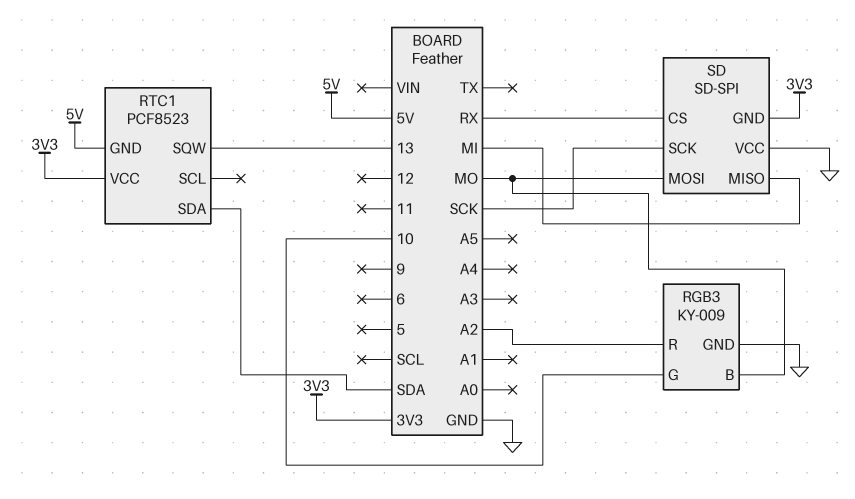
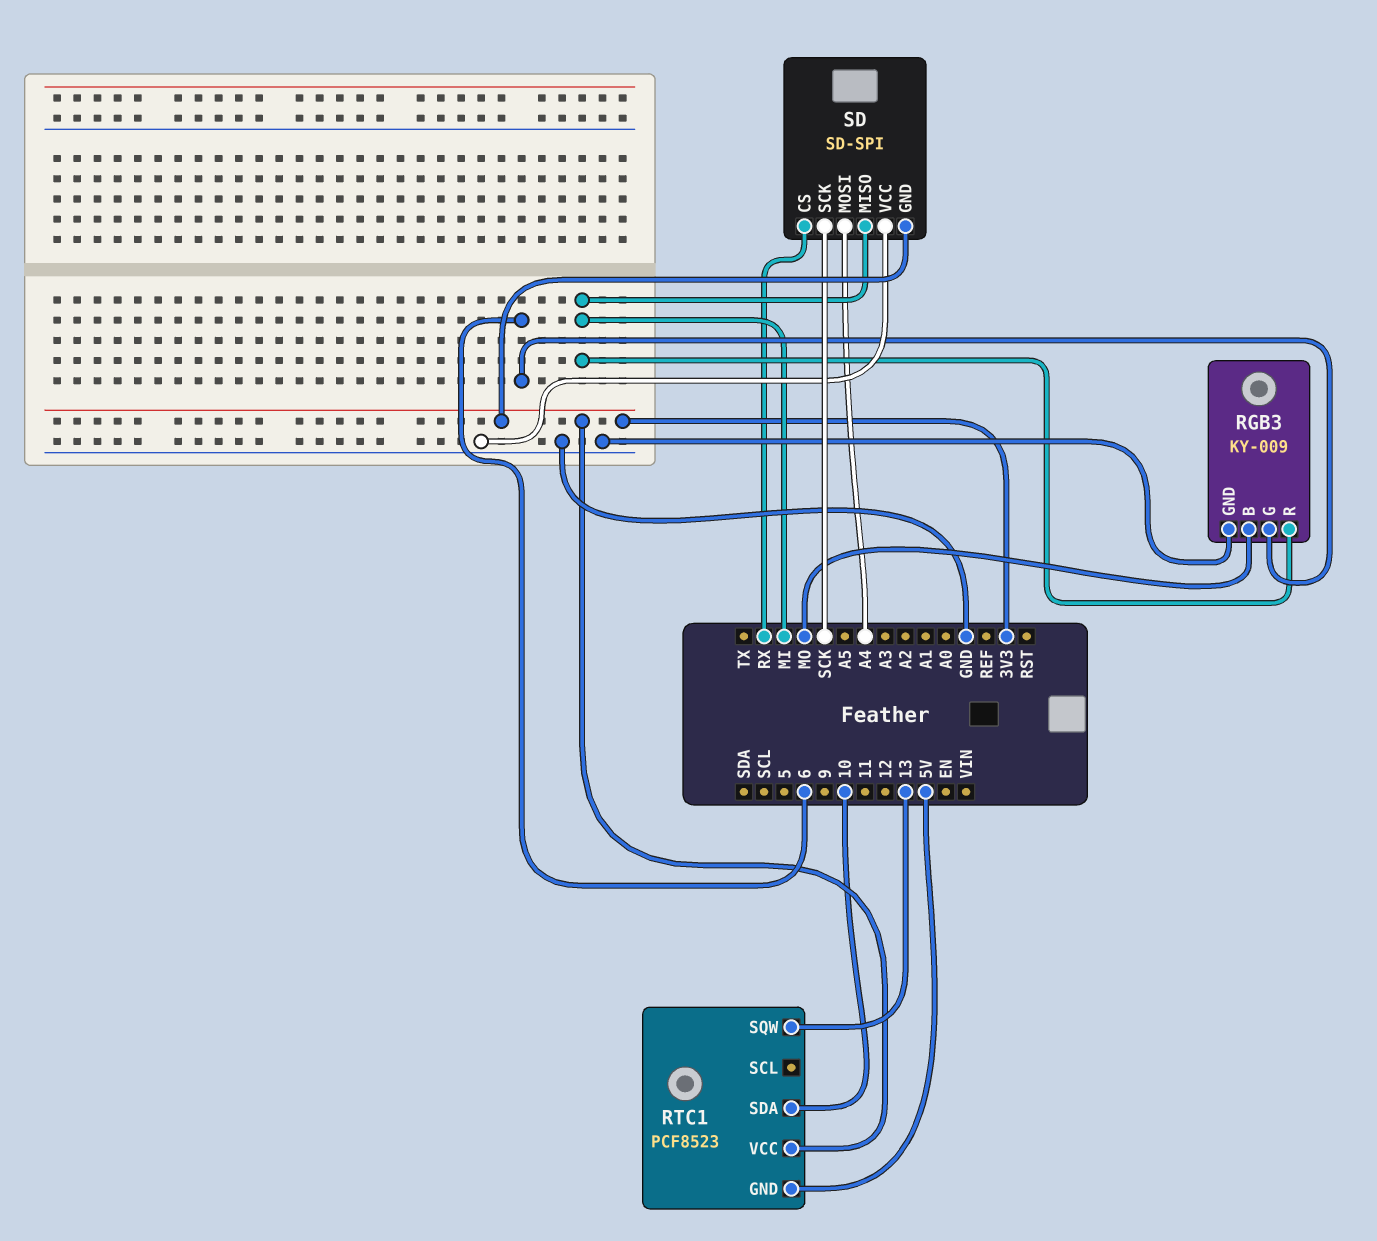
RGB3 pin G: 10 -> 6
RGB3 pin R: A2 -> MI
RTC1 pin SDA: SDA -> 10
SD pin MOSI: MO -> A4

